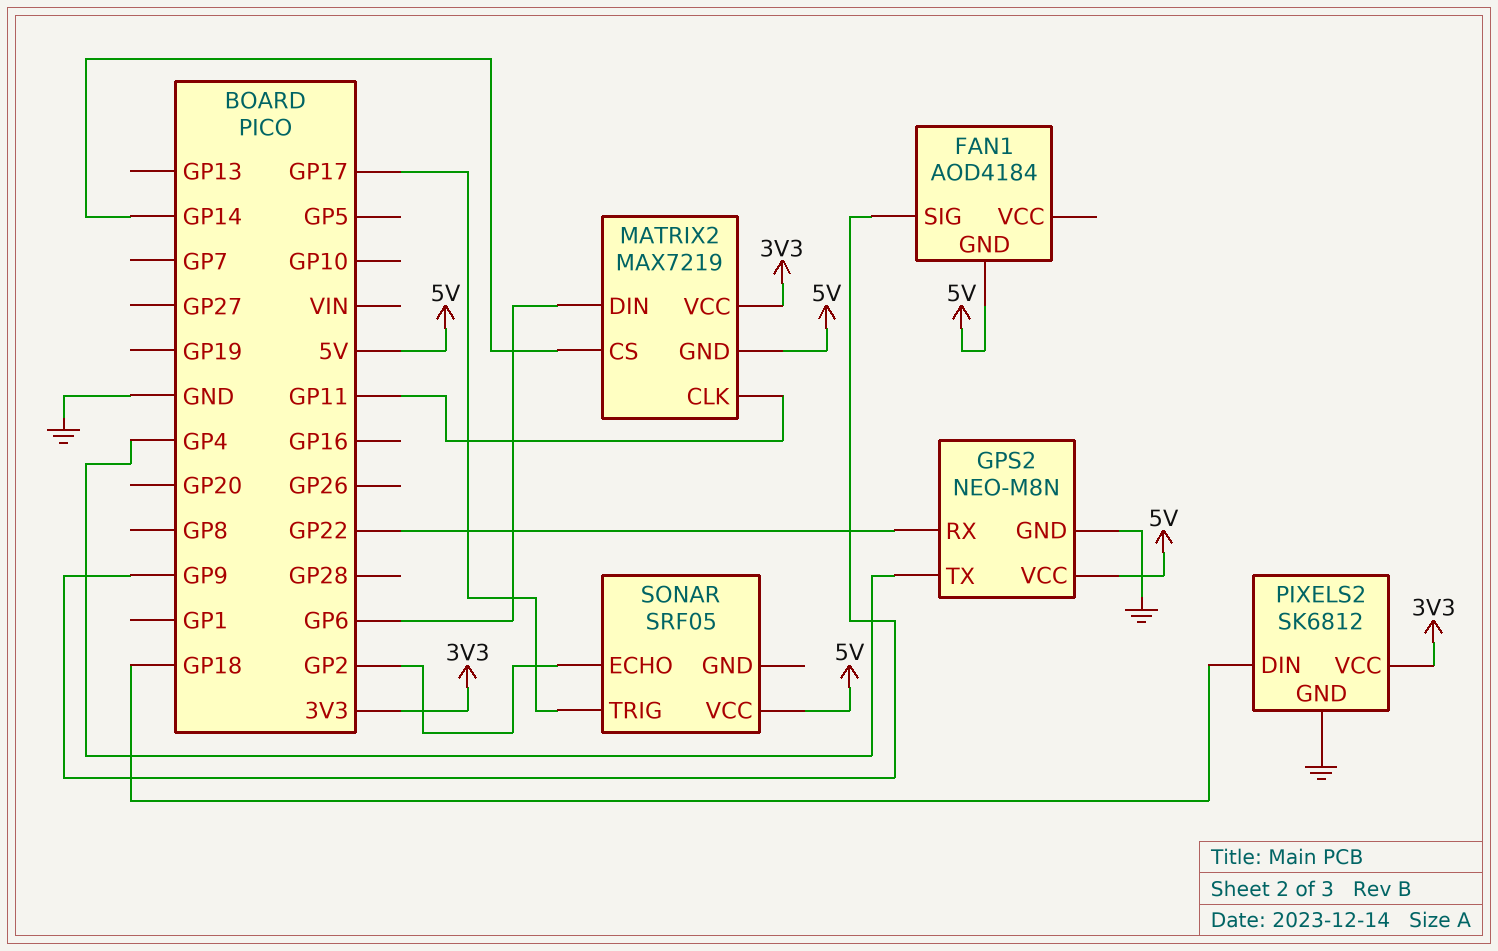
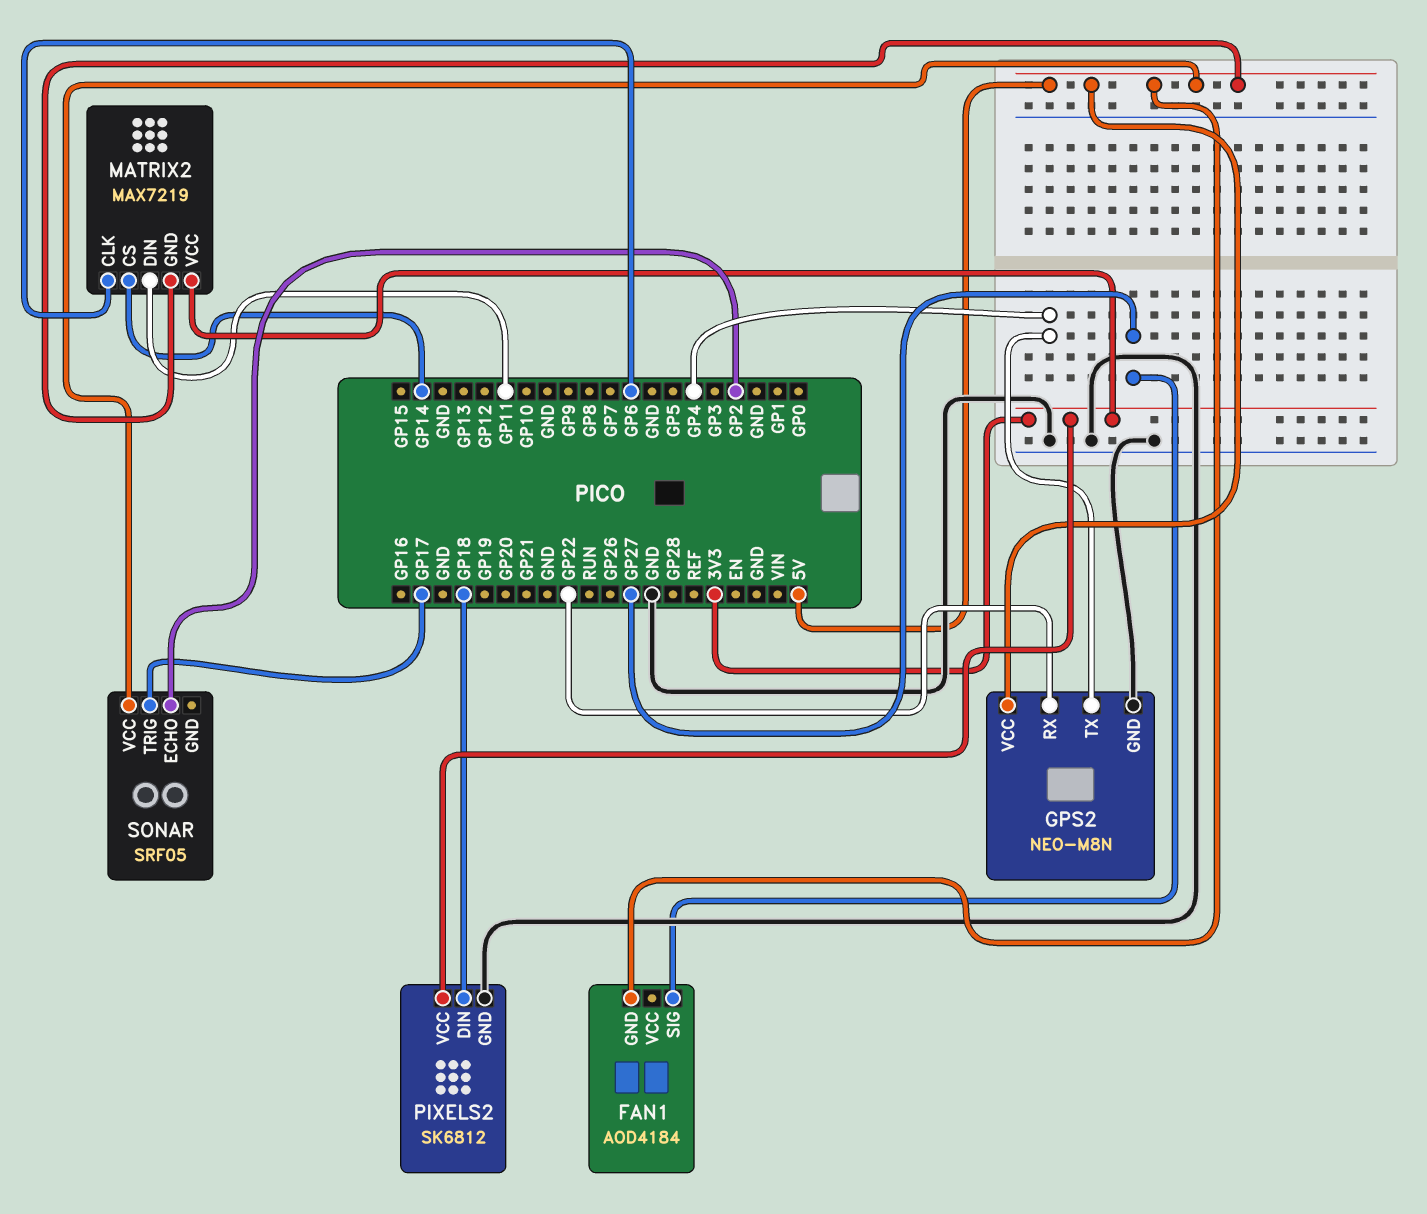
FAN1 pin SIG: GP9 -> GP27
MATRIX2 pin CLK: GP11 -> GP6
MATRIX2 pin DIN: GP6 -> GP11

